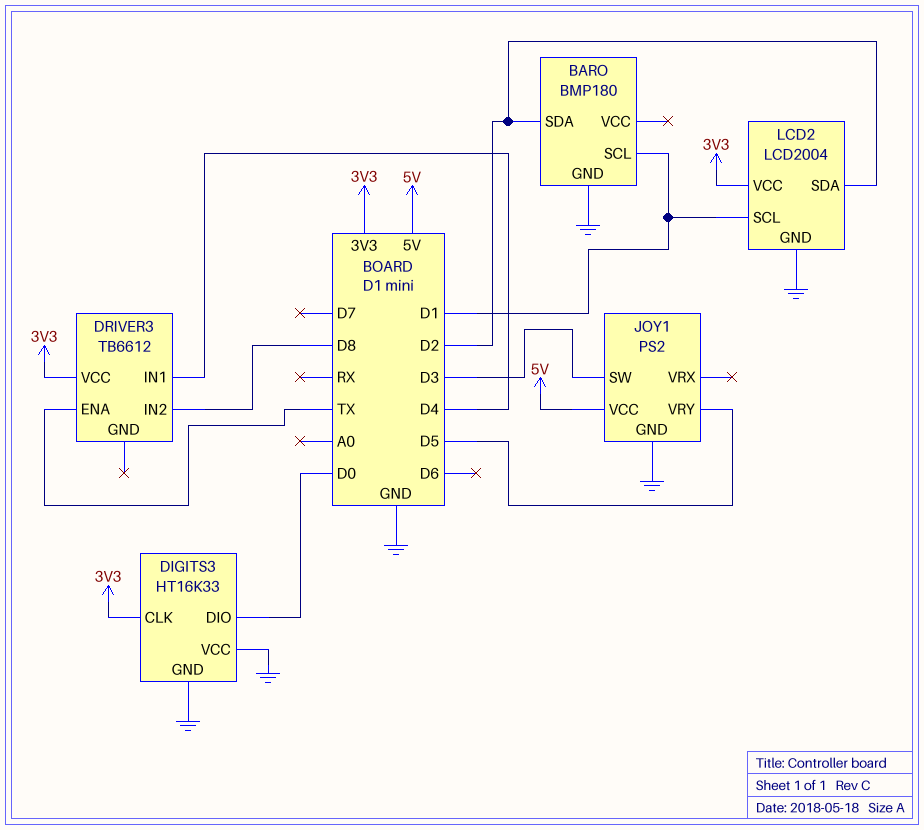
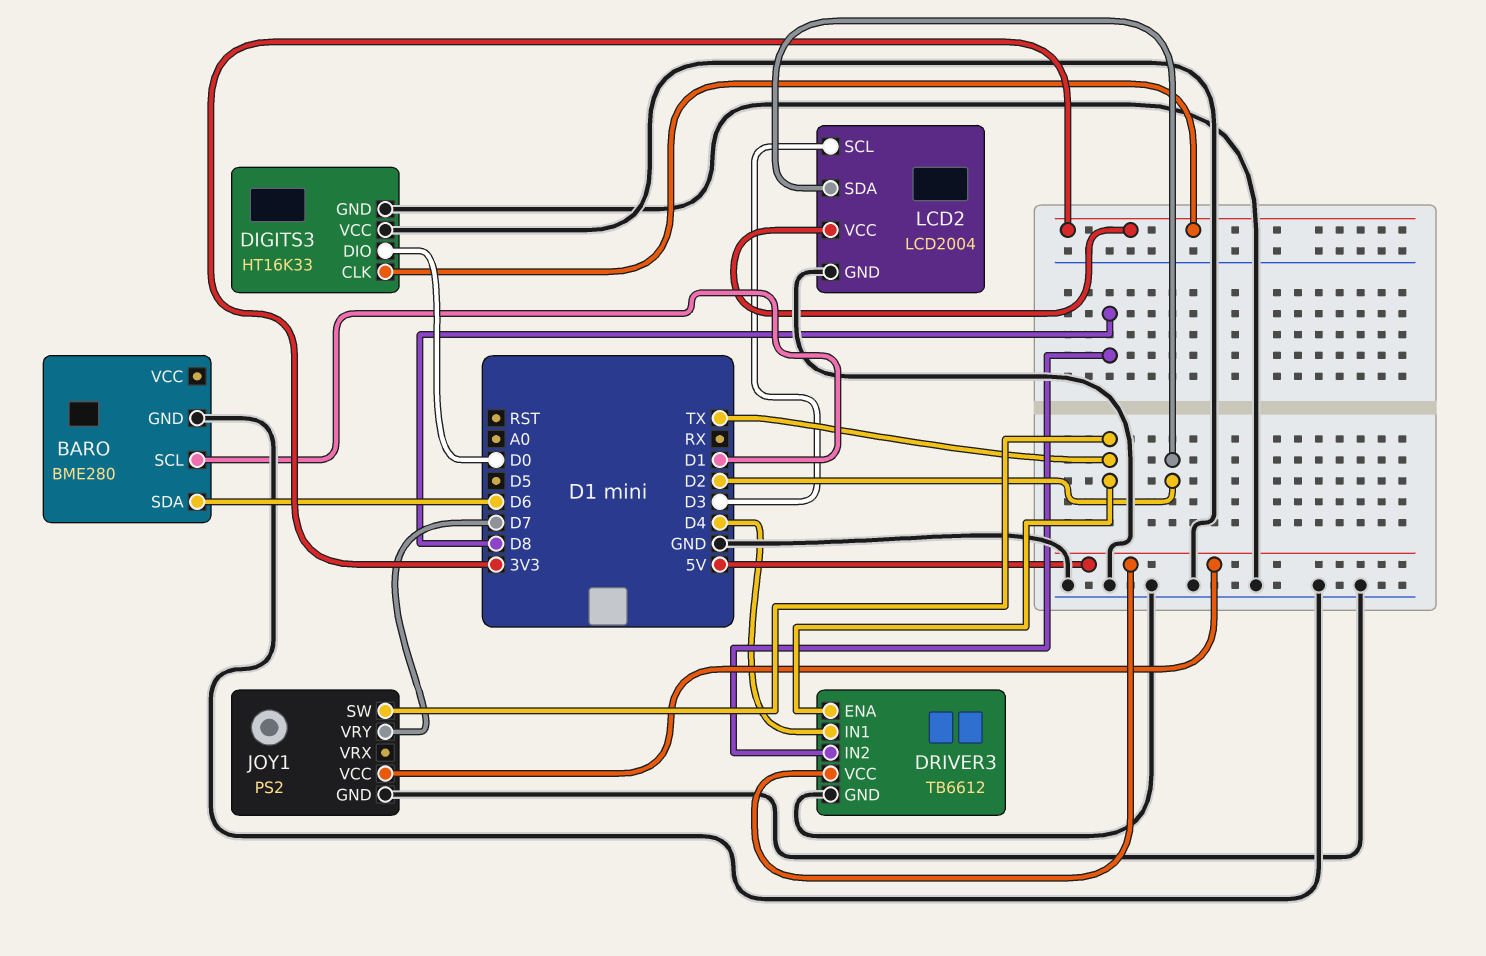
BARO: BMP180 -> BME280
BARO pin SDA: D2 -> D6
DRIVER3 pin GND: none -> GND
DRIVER3 pin VCC: 3V3 -> 5V
JOY1 pin SW: D3 -> TX
JOY1 pin VRY: D5 -> D7
LCD2 pin SCL: D1 -> D3

